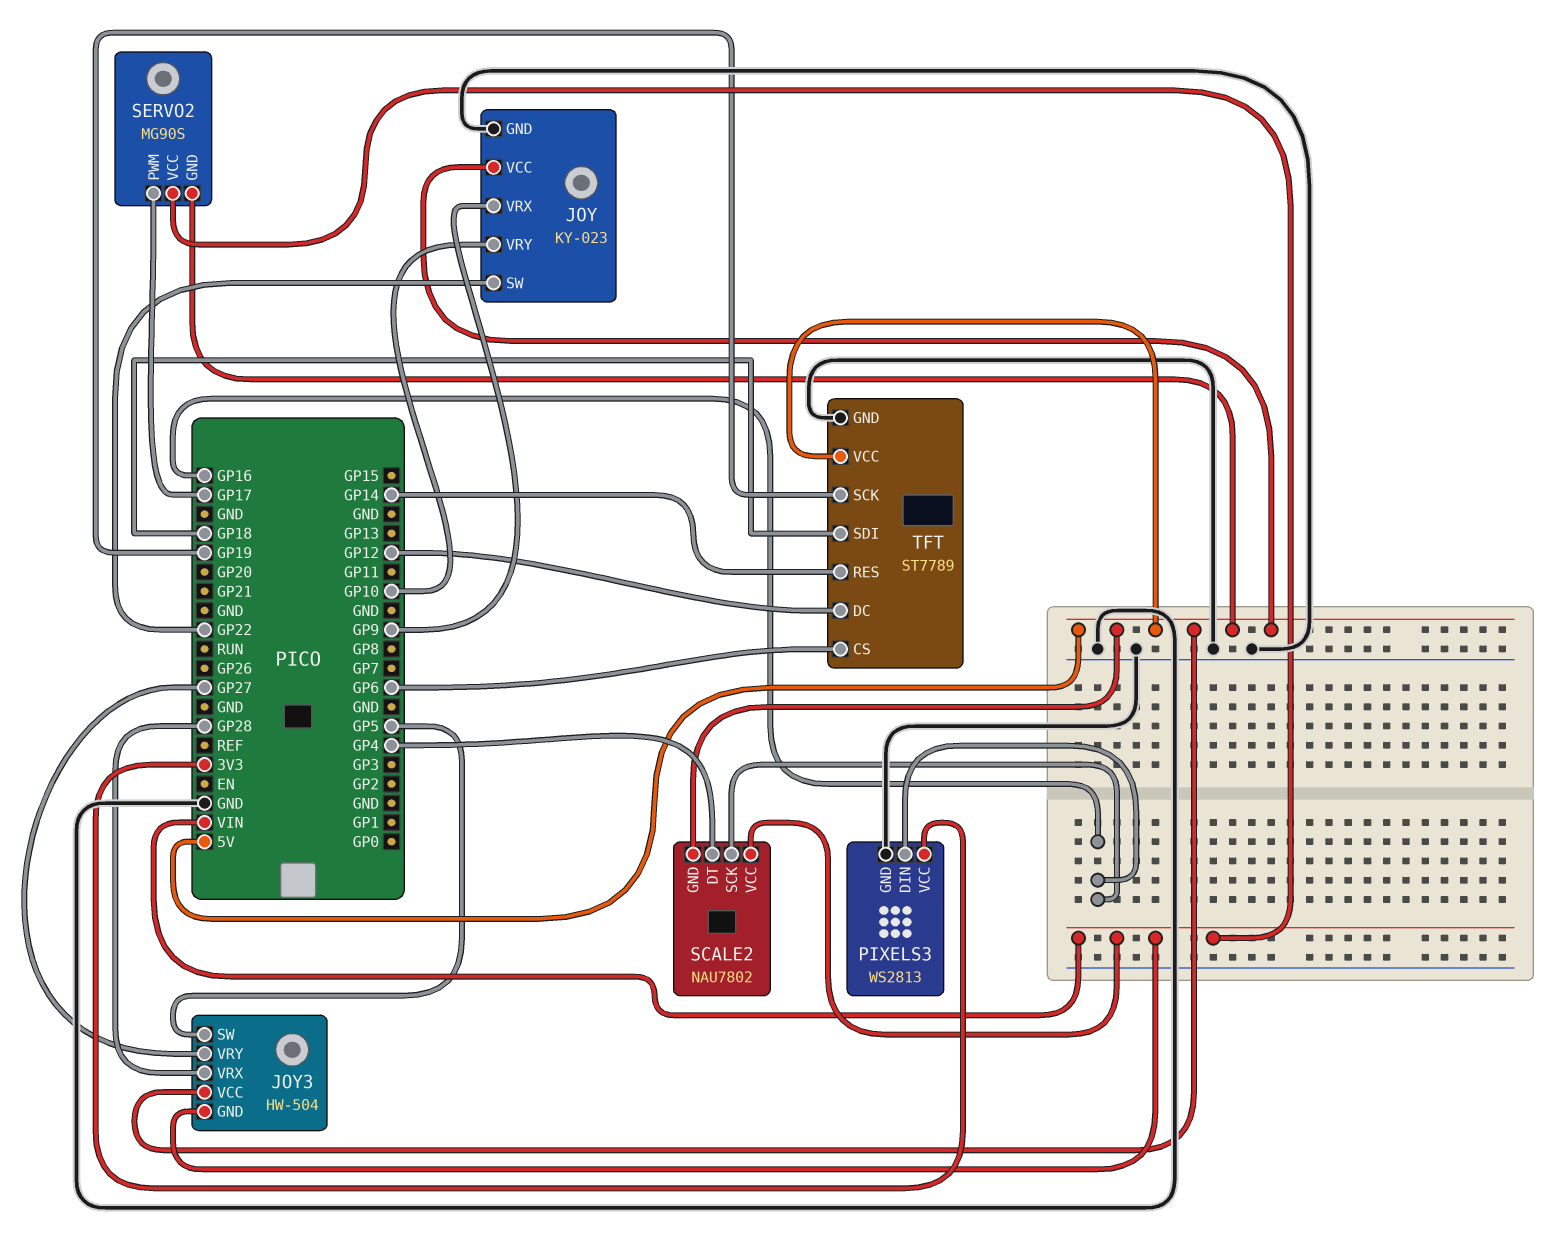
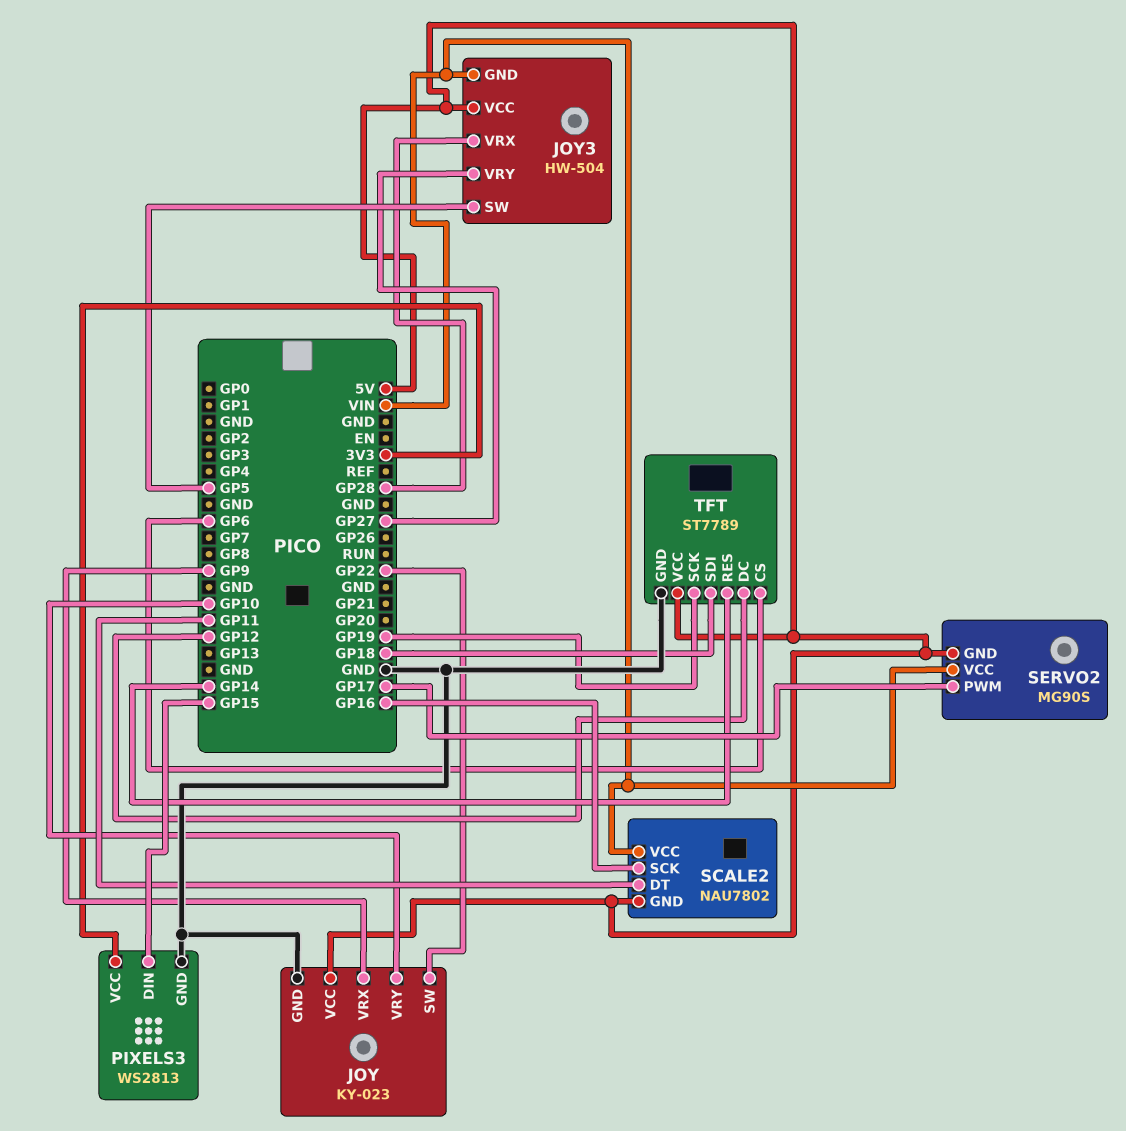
PIXELS3 pin DIN: GP16 -> GP15
SCALE2 pin DT: GP4 -> GP11

